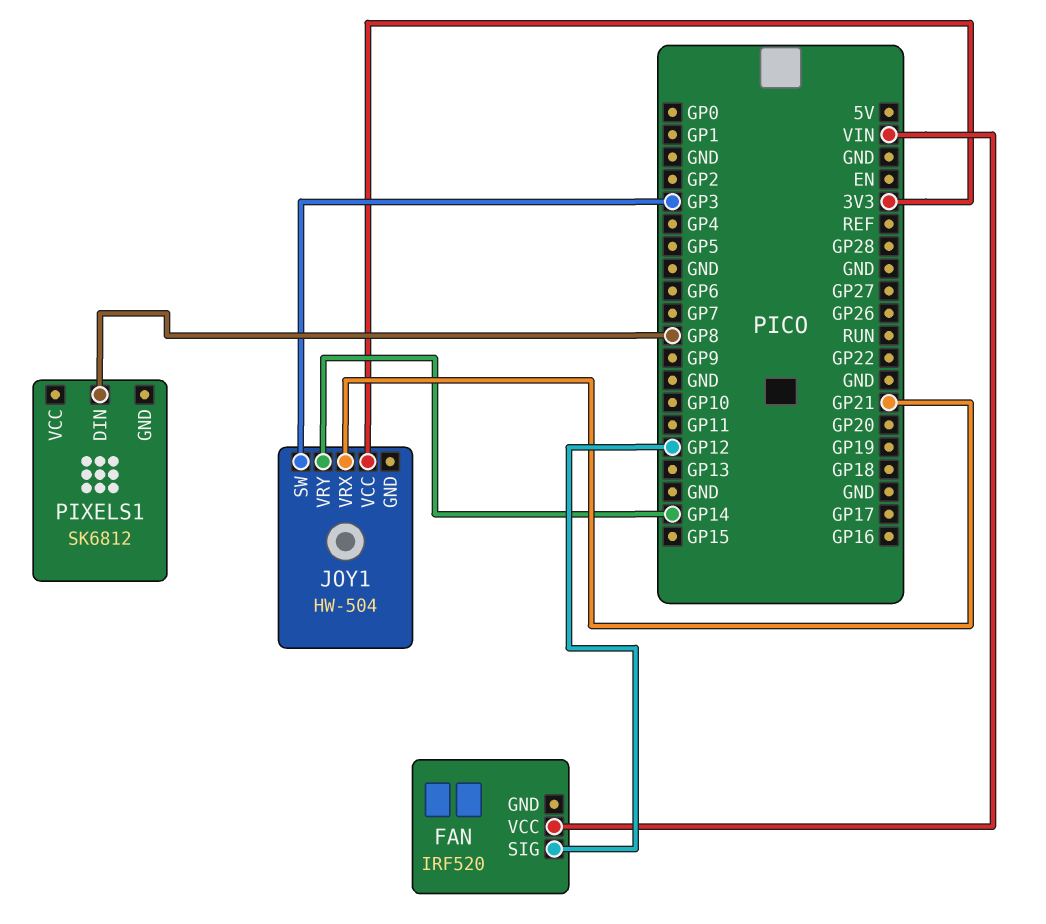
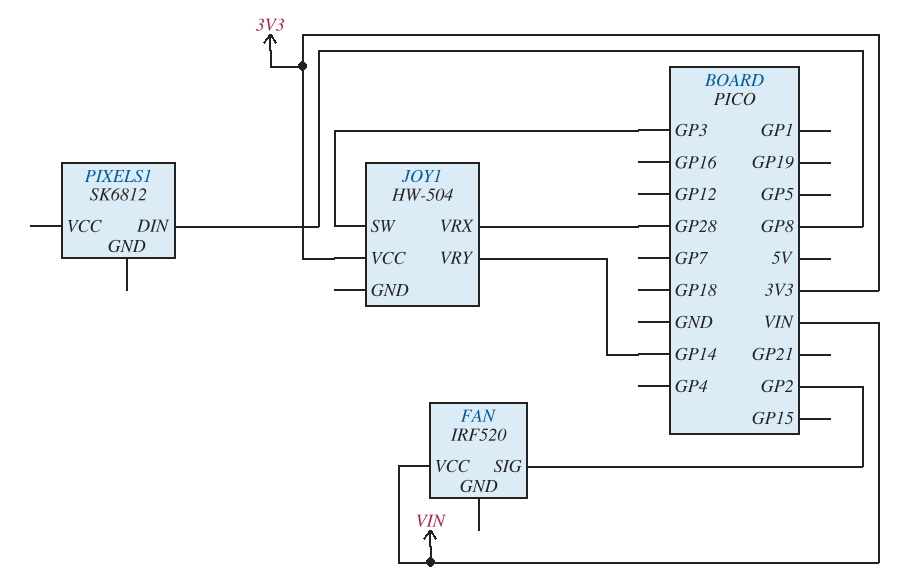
FAN pin SIG: GP12 -> GP2
JOY1 pin VRX: GP21 -> GP28

